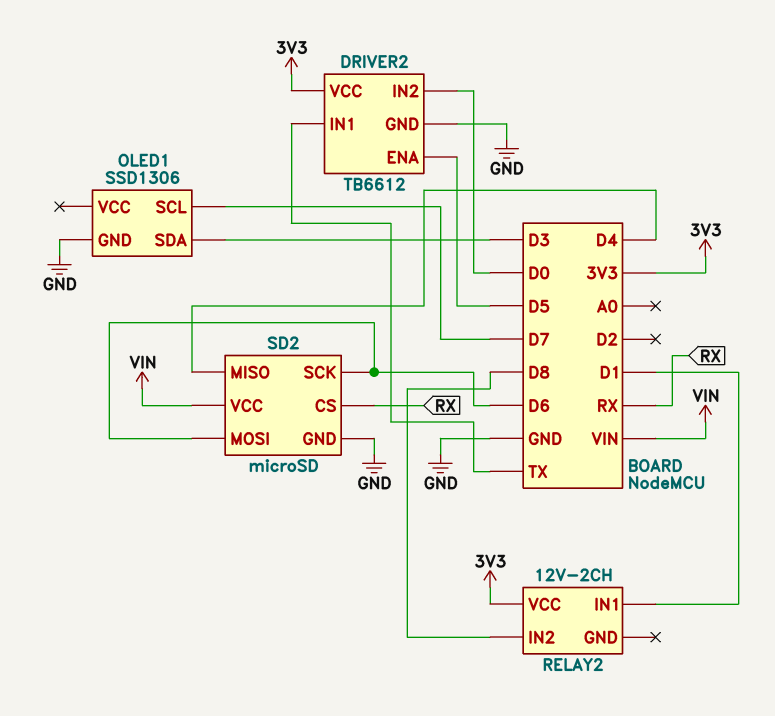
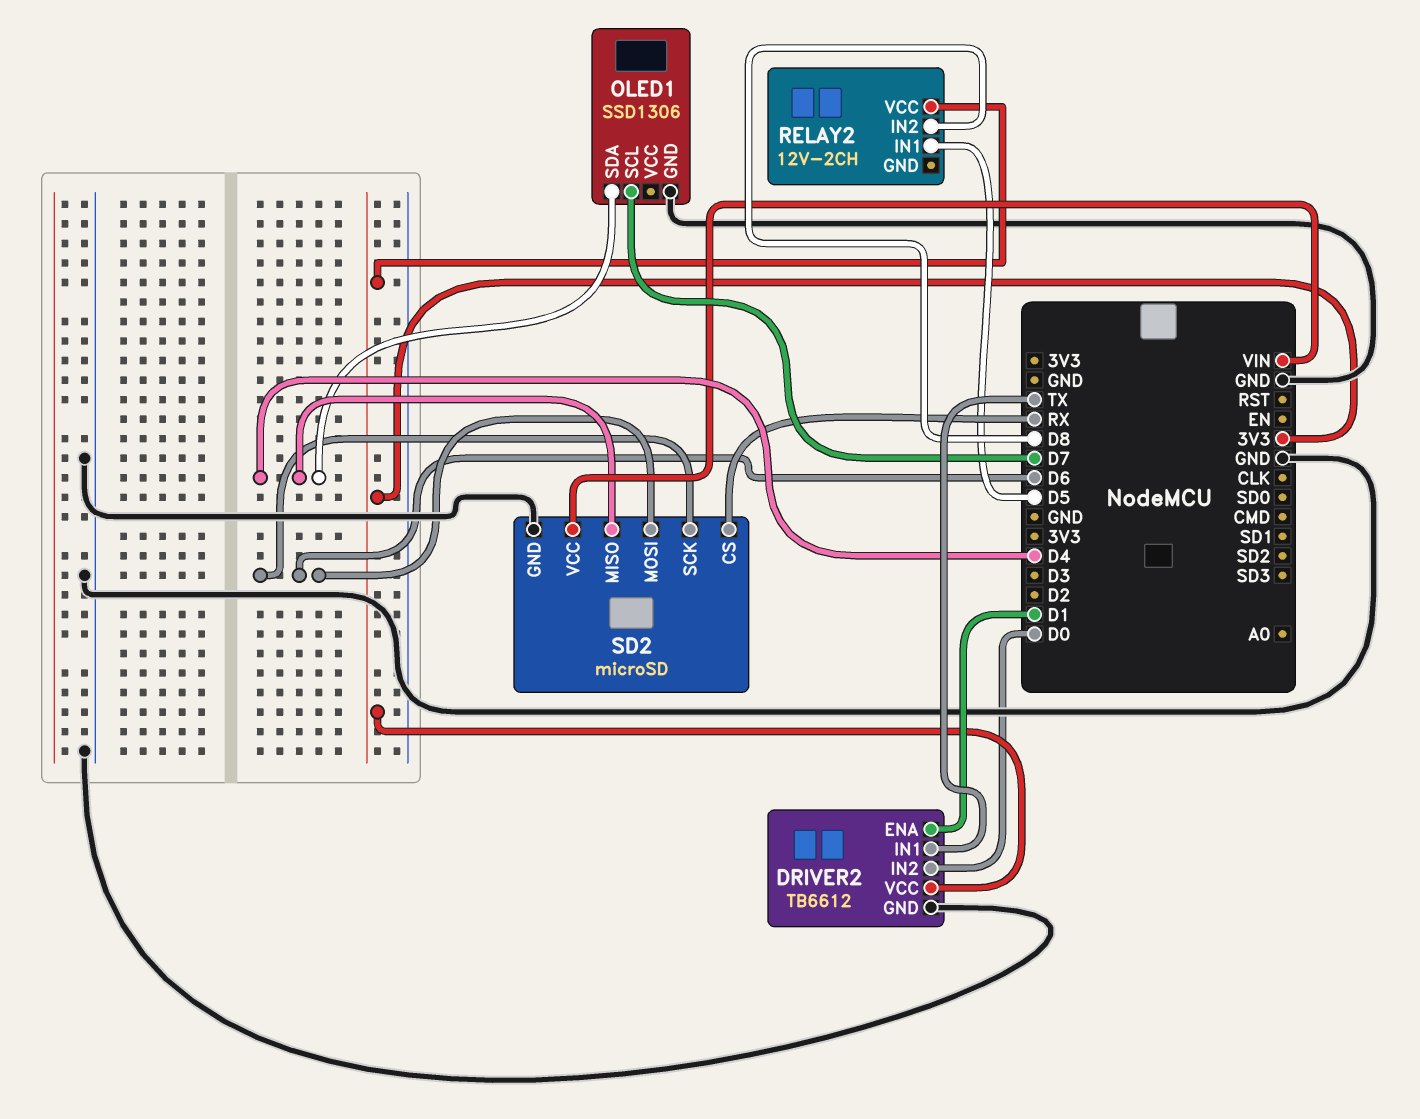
DRIVER2 pin ENA: D5 -> D1
OLED1 pin SDA: D3 -> D4
RELAY2 pin IN1: D1 -> D5

